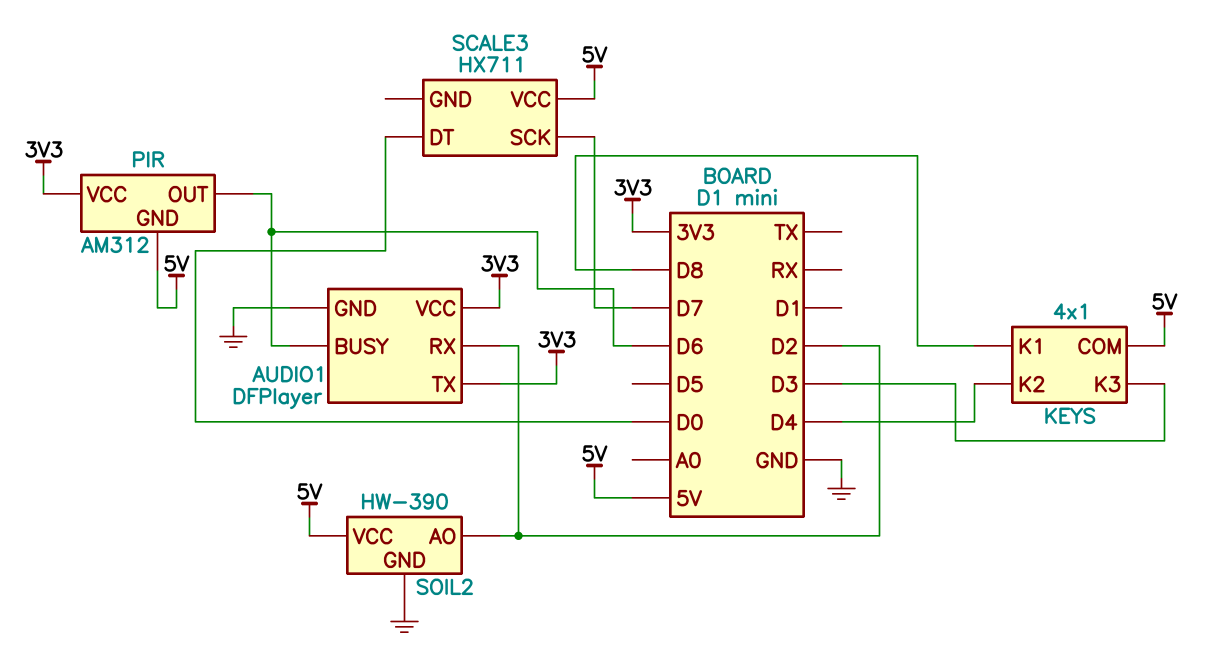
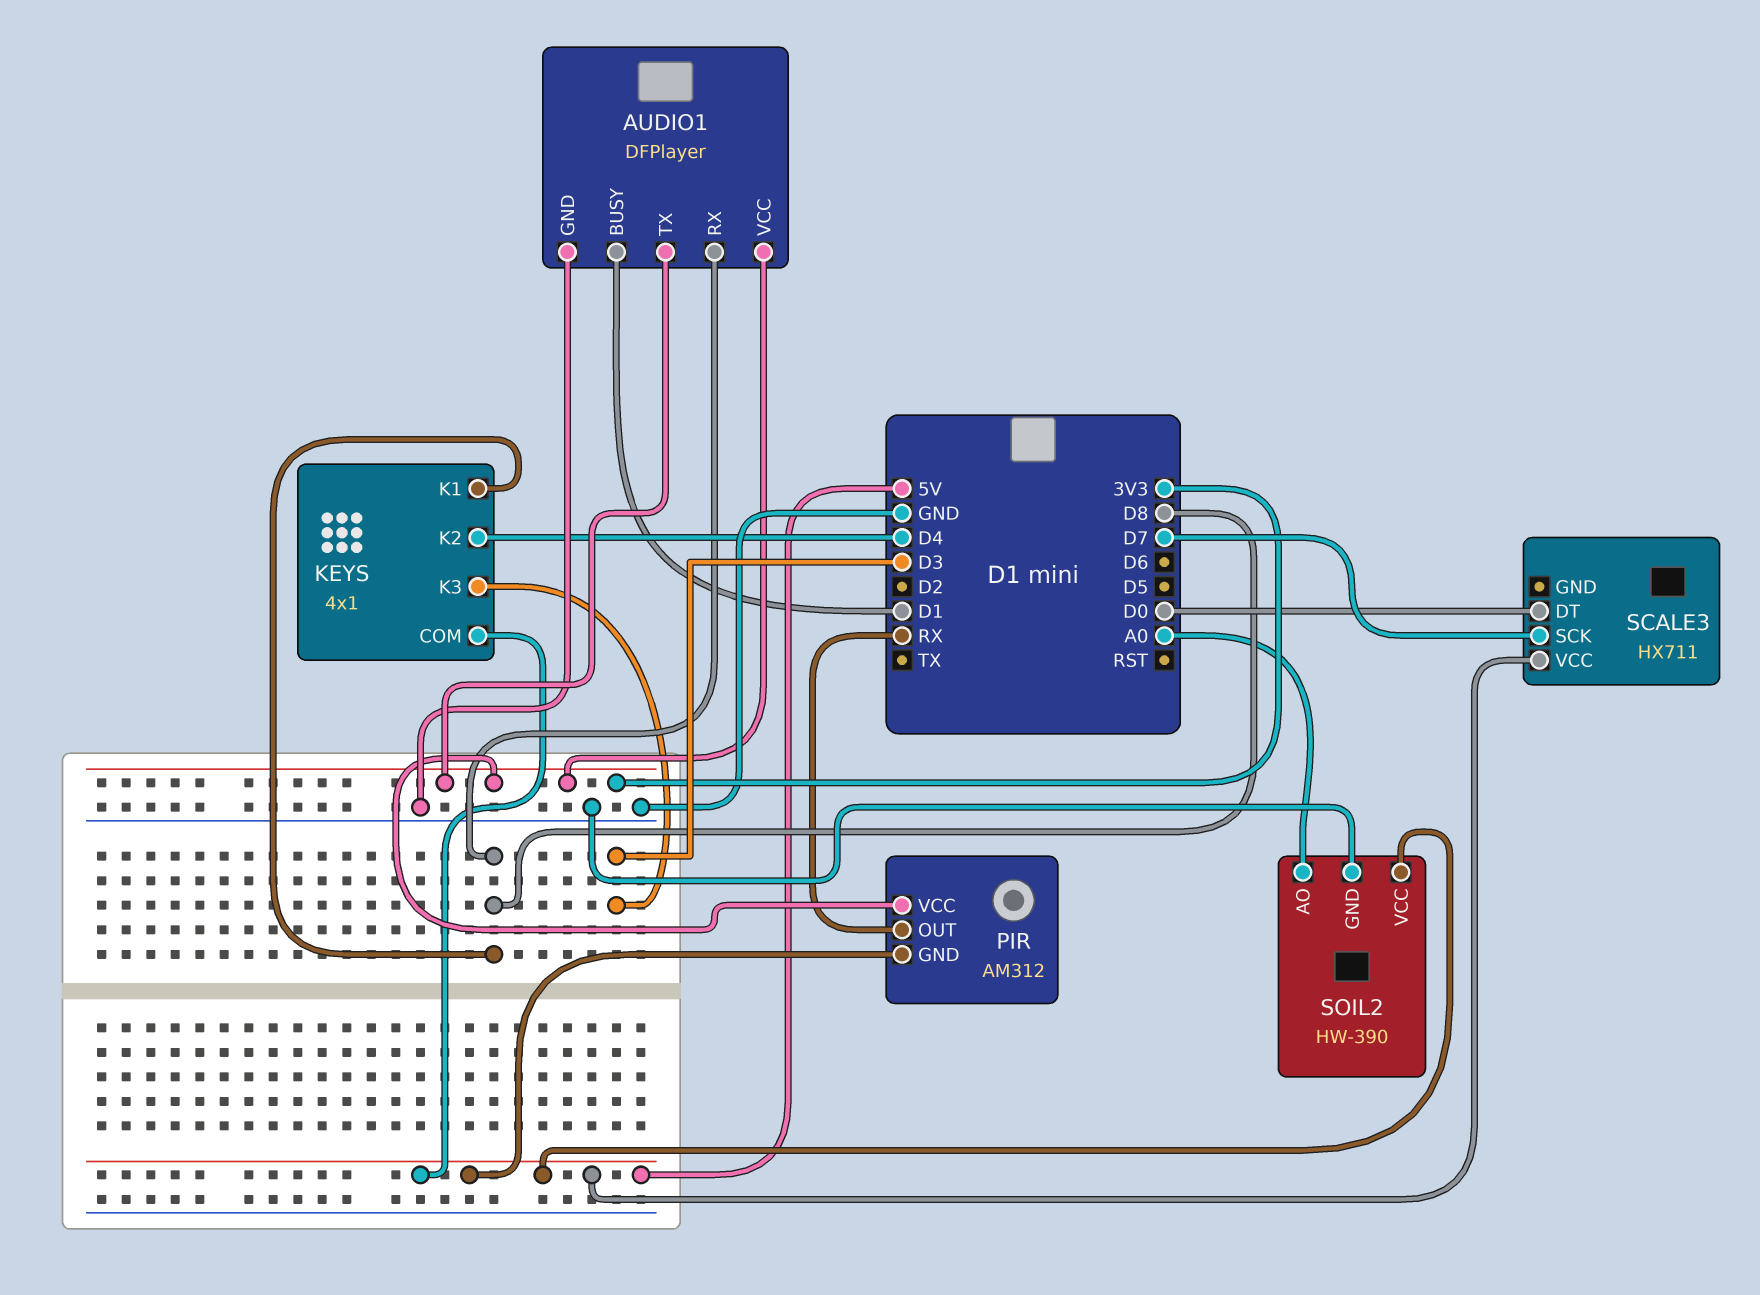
AUDIO1 pin BUSY: D6 -> D1
AUDIO1 pin RX: D2 -> D8
PIR pin OUT: D6 -> RX
SOIL2 pin AO: D2 -> A0

